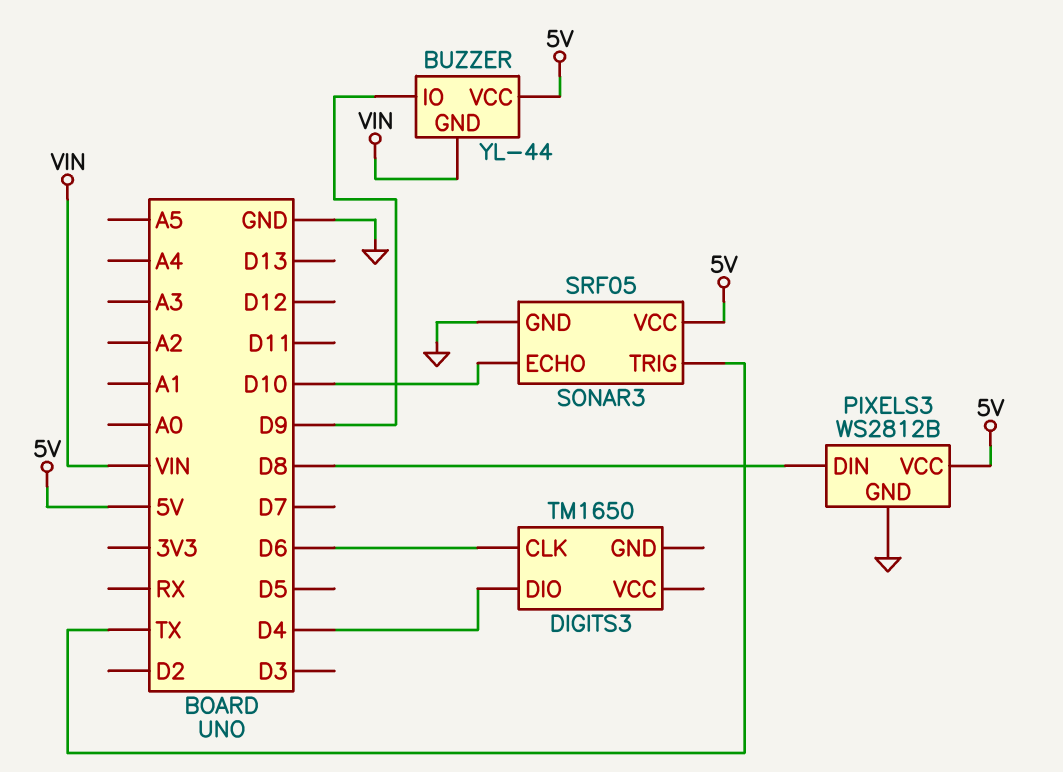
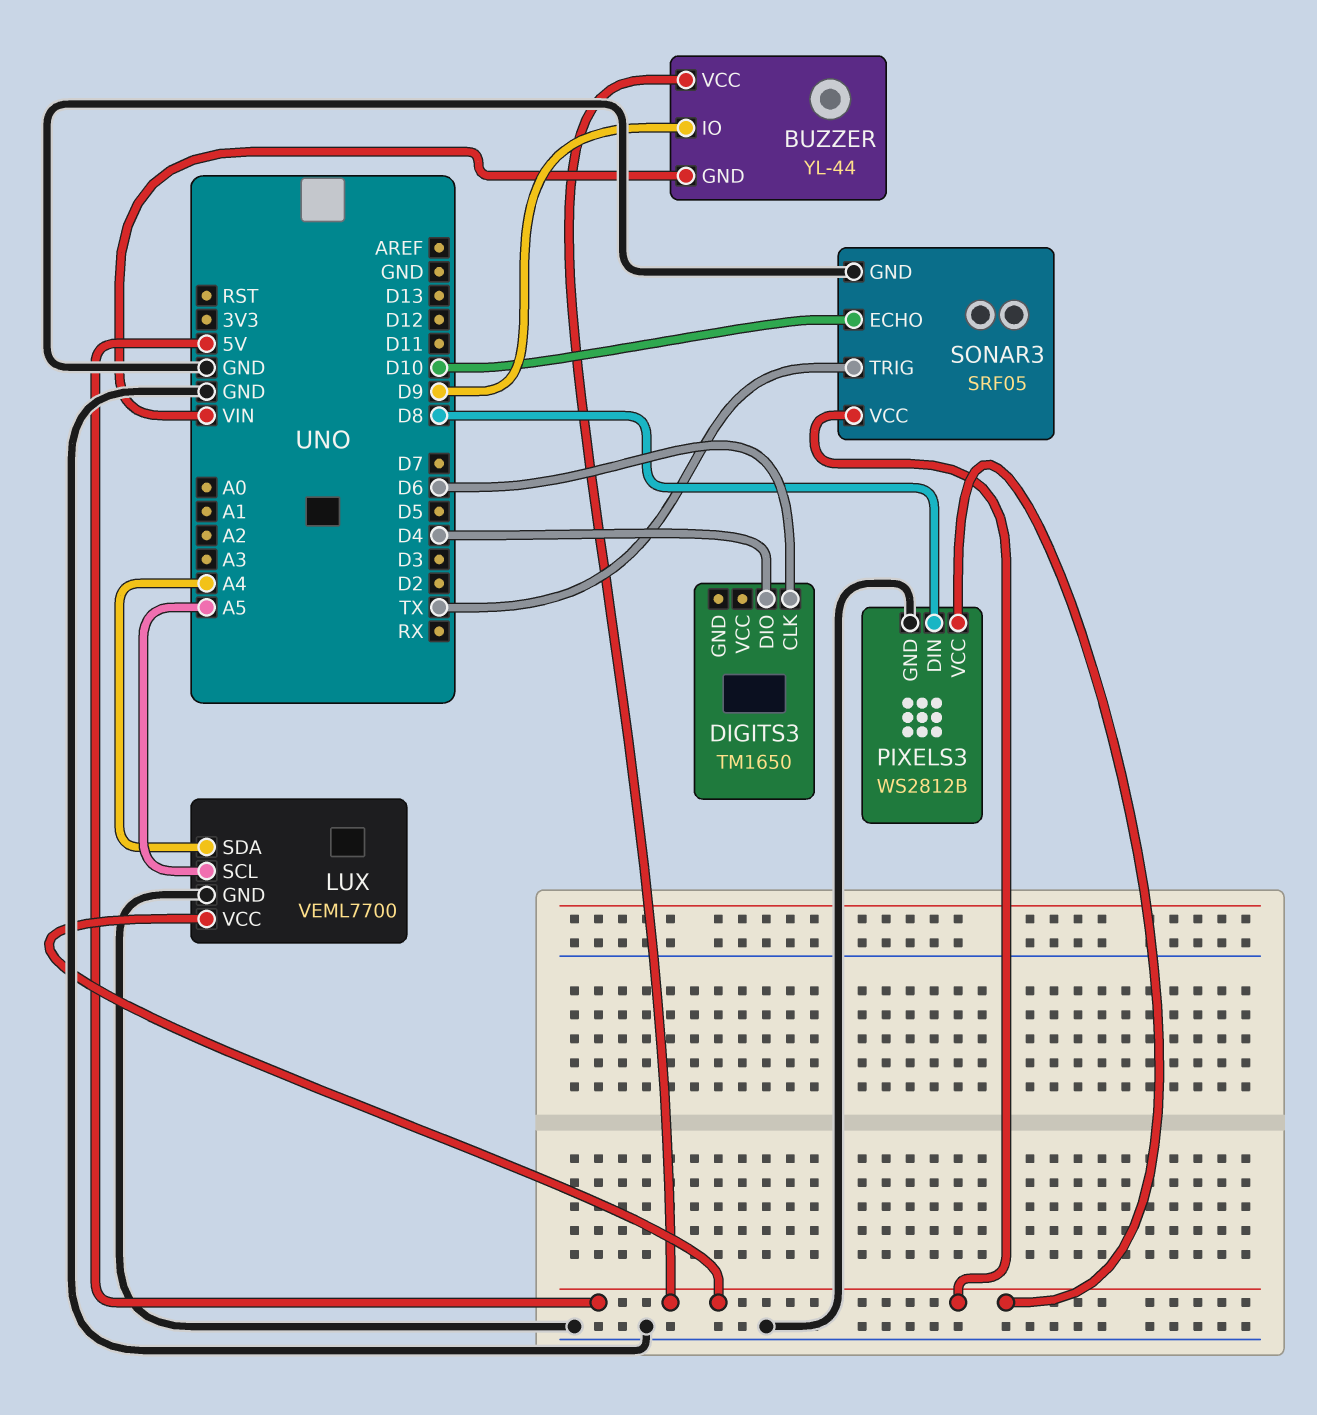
LUX: none -> VEML7700
LUX pin GND: none -> GND
LUX pin SCL: none -> A5
LUX pin SDA: none -> A4
LUX pin VCC: none -> 5V

